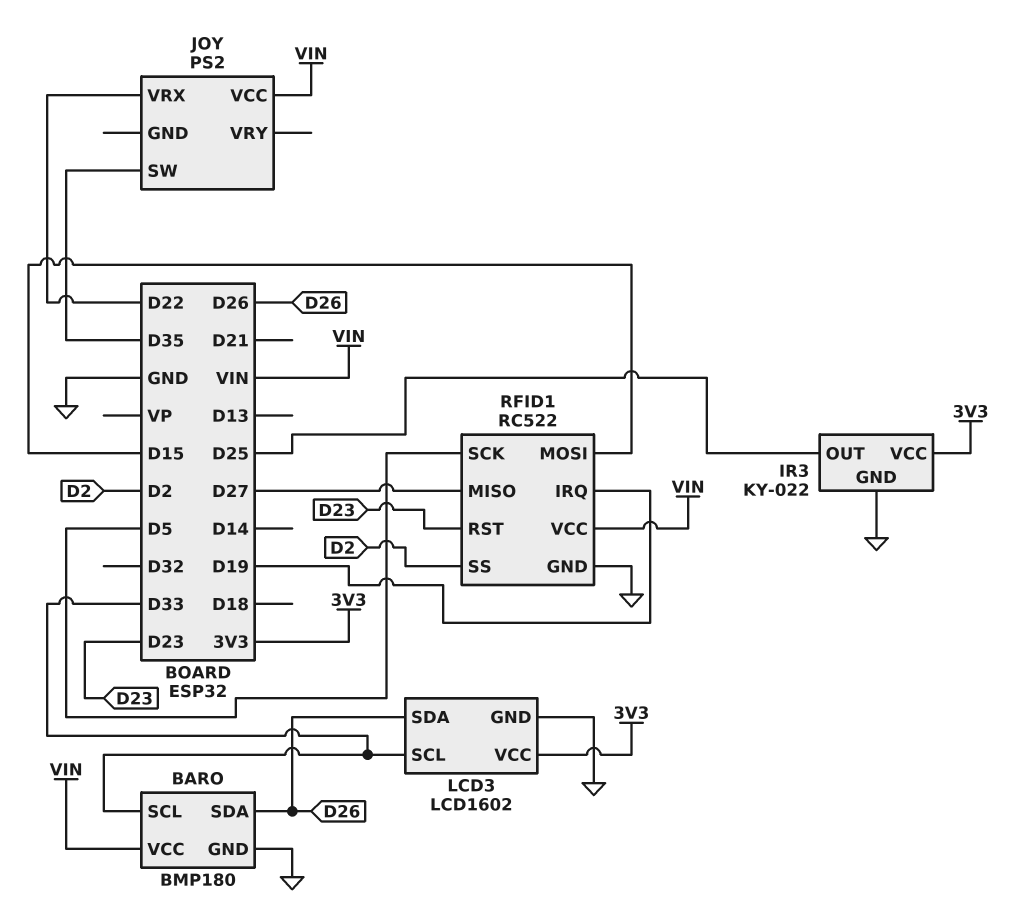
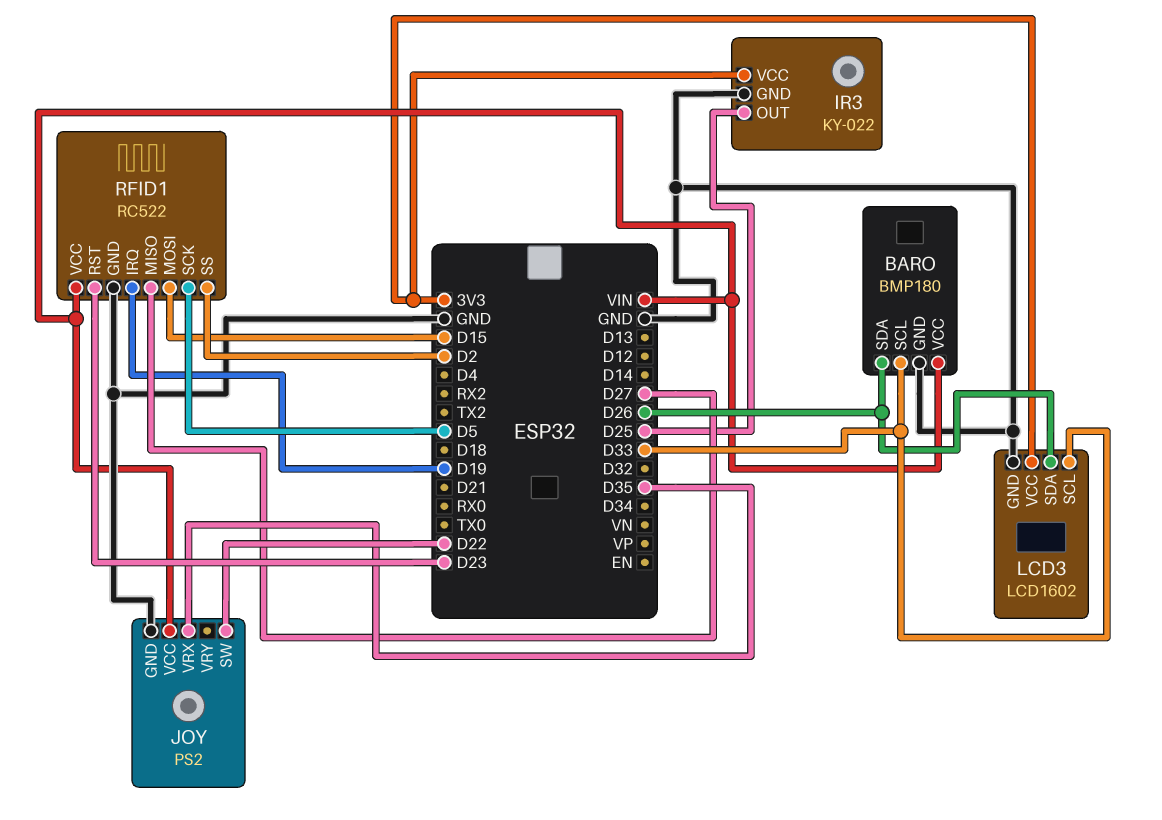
JOY pin GND: none -> GND
JOY pin SW: D35 -> D22
JOY pin VRX: D22 -> D35

